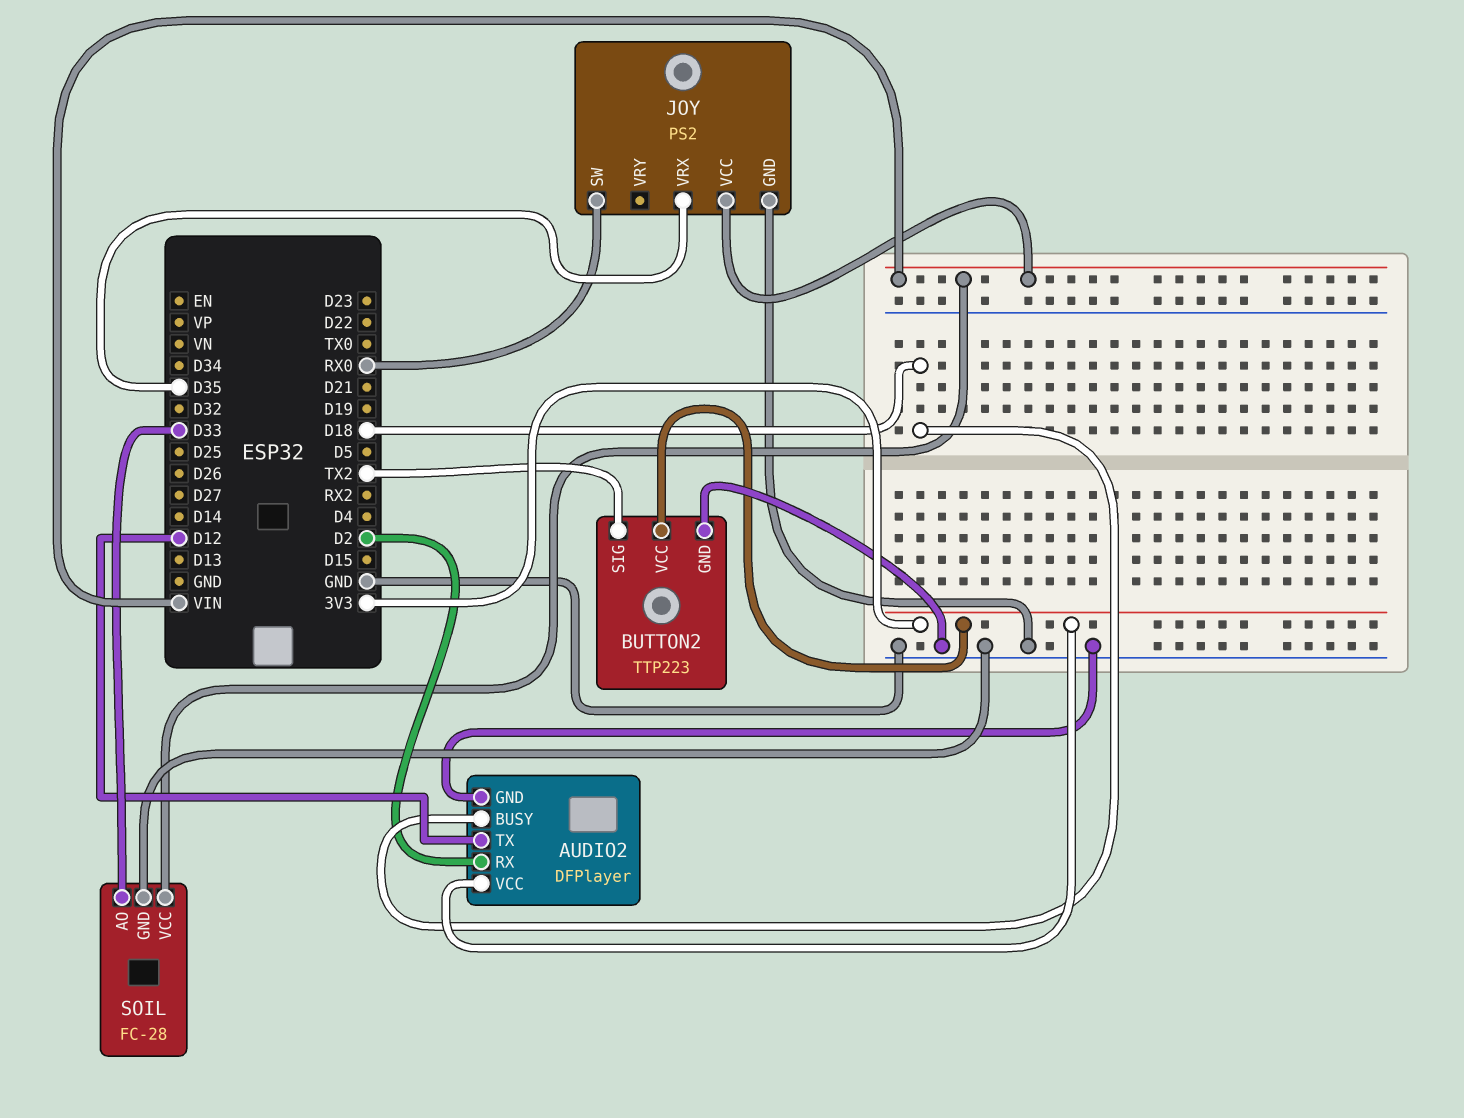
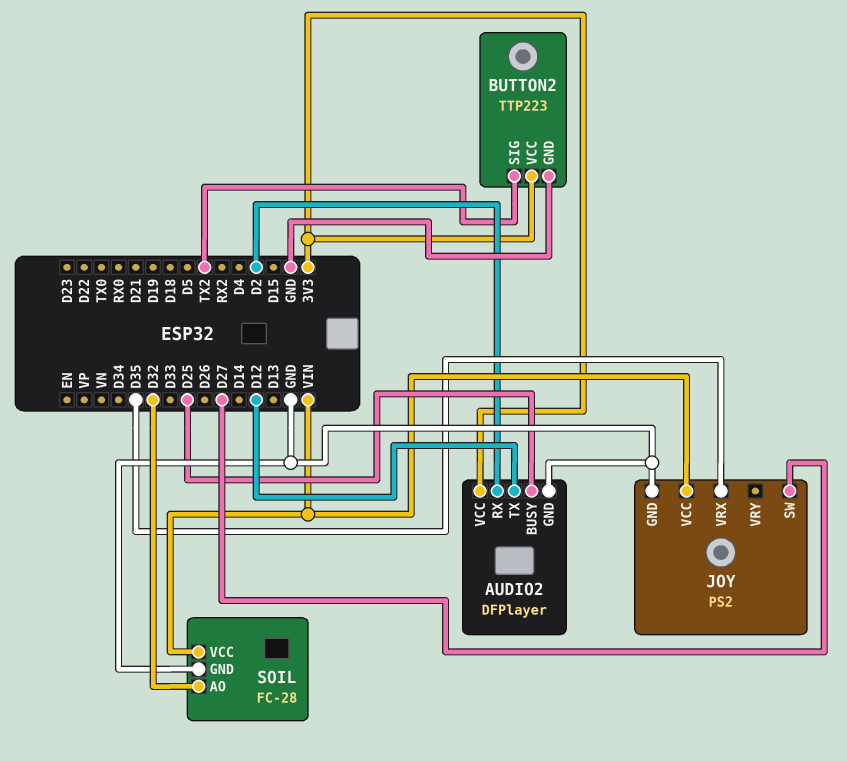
AUDIO2 pin BUSY: D18 -> D25
JOY pin SW: RX0 -> D27
SOIL pin AO: D33 -> D32

